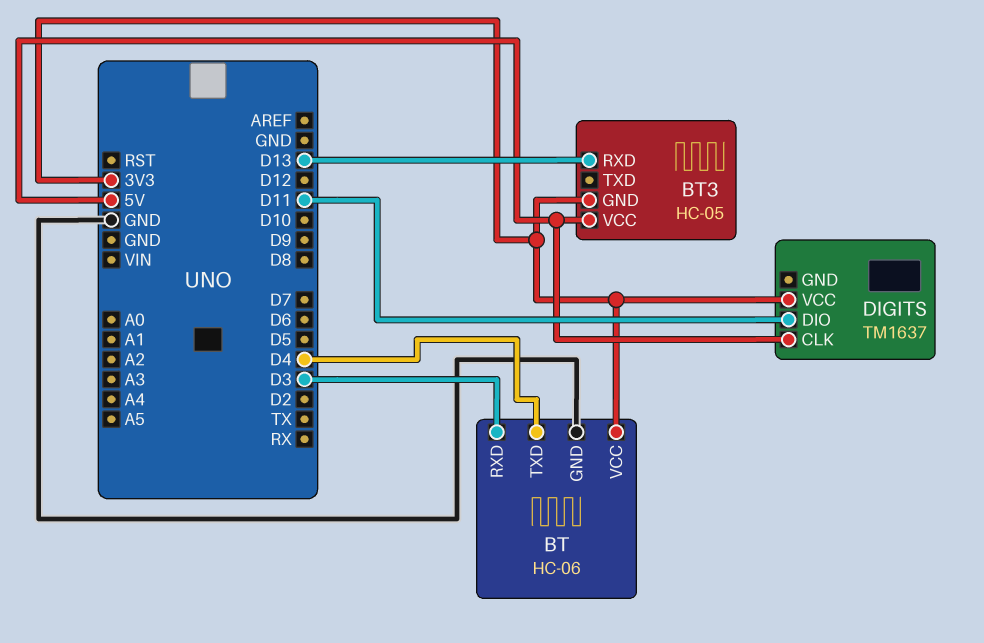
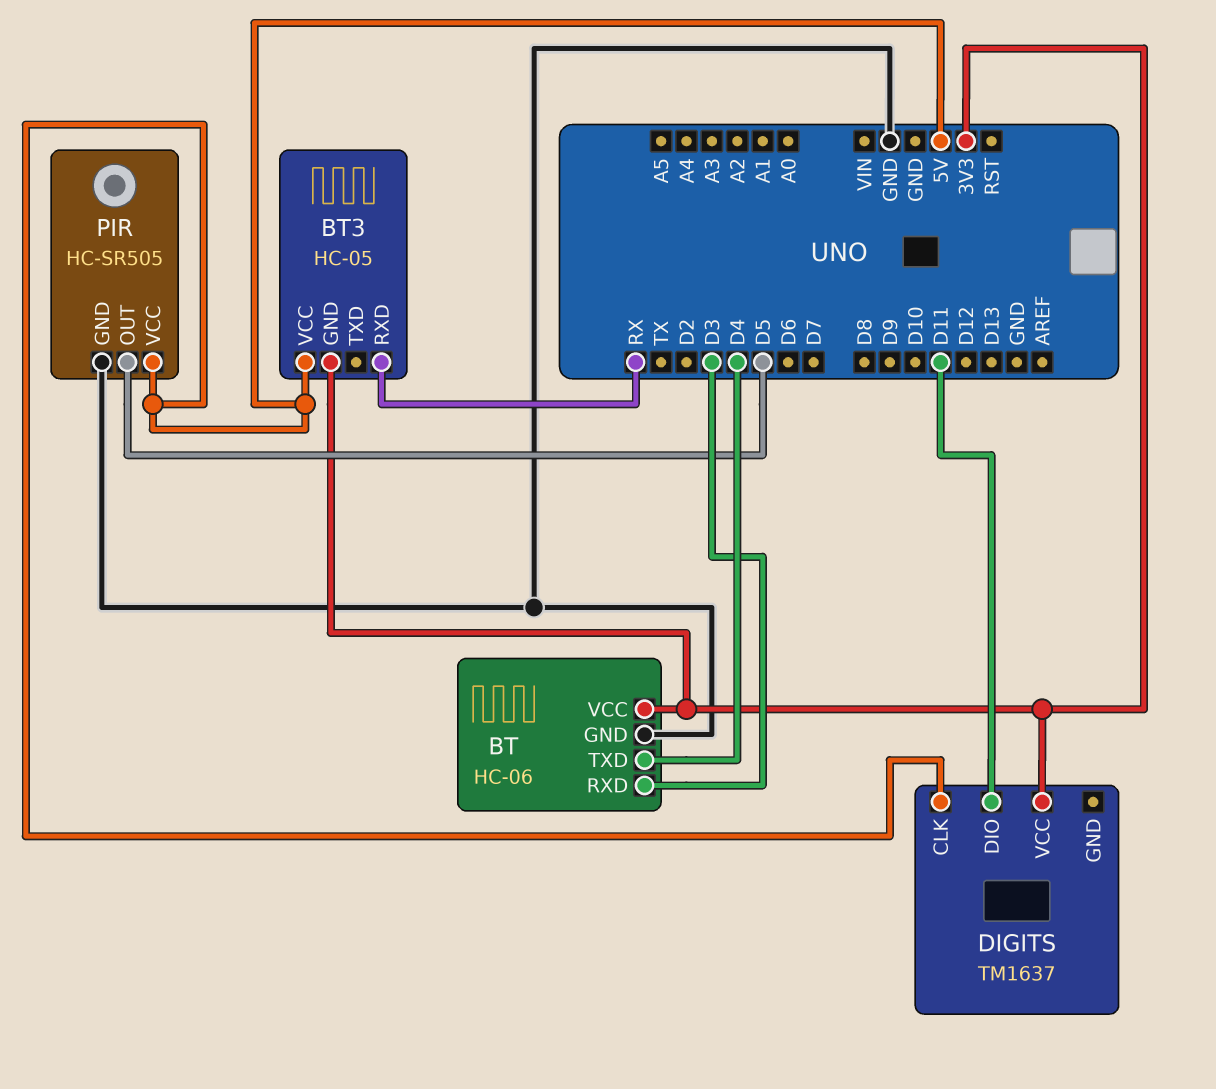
BT3 pin RXD: D13 -> RX
PIR: none -> HC-SR505
PIR pin GND: none -> GND
PIR pin OUT: none -> D5
PIR pin VCC: none -> 5V

